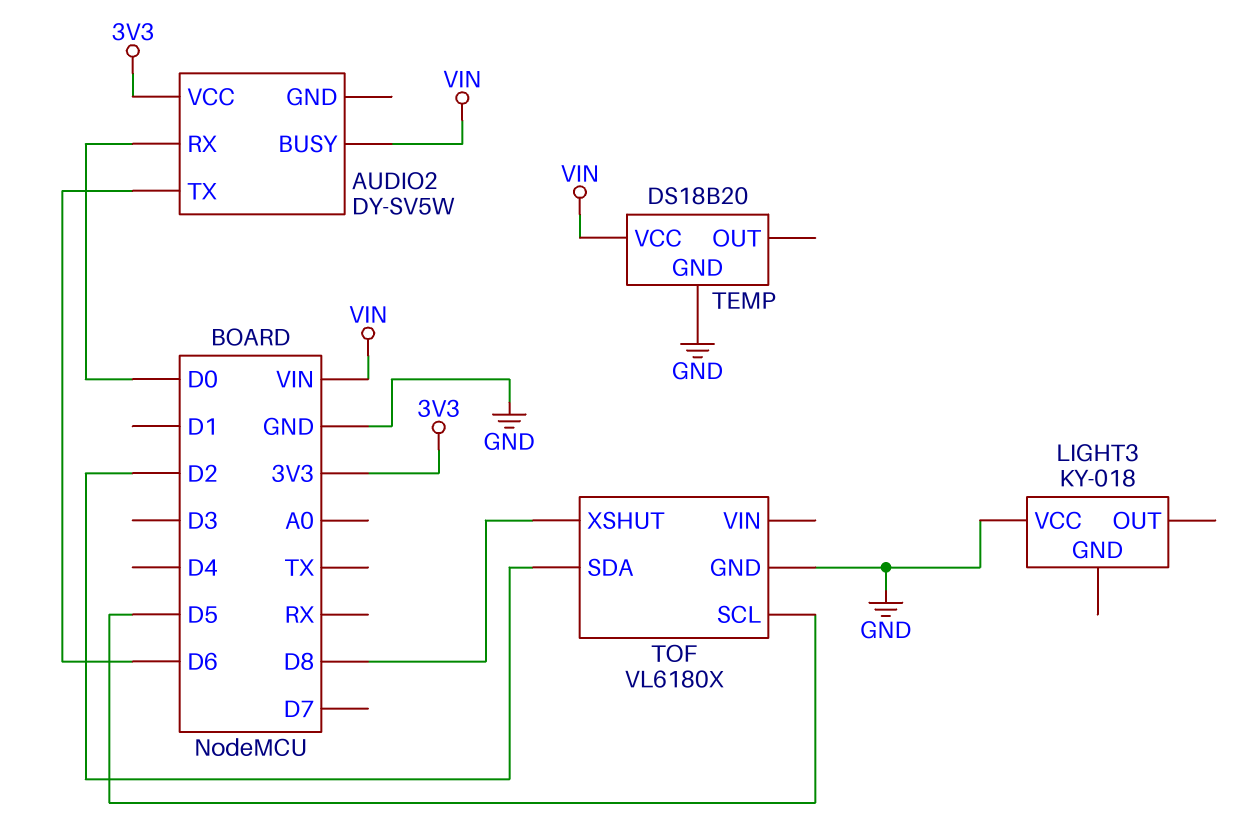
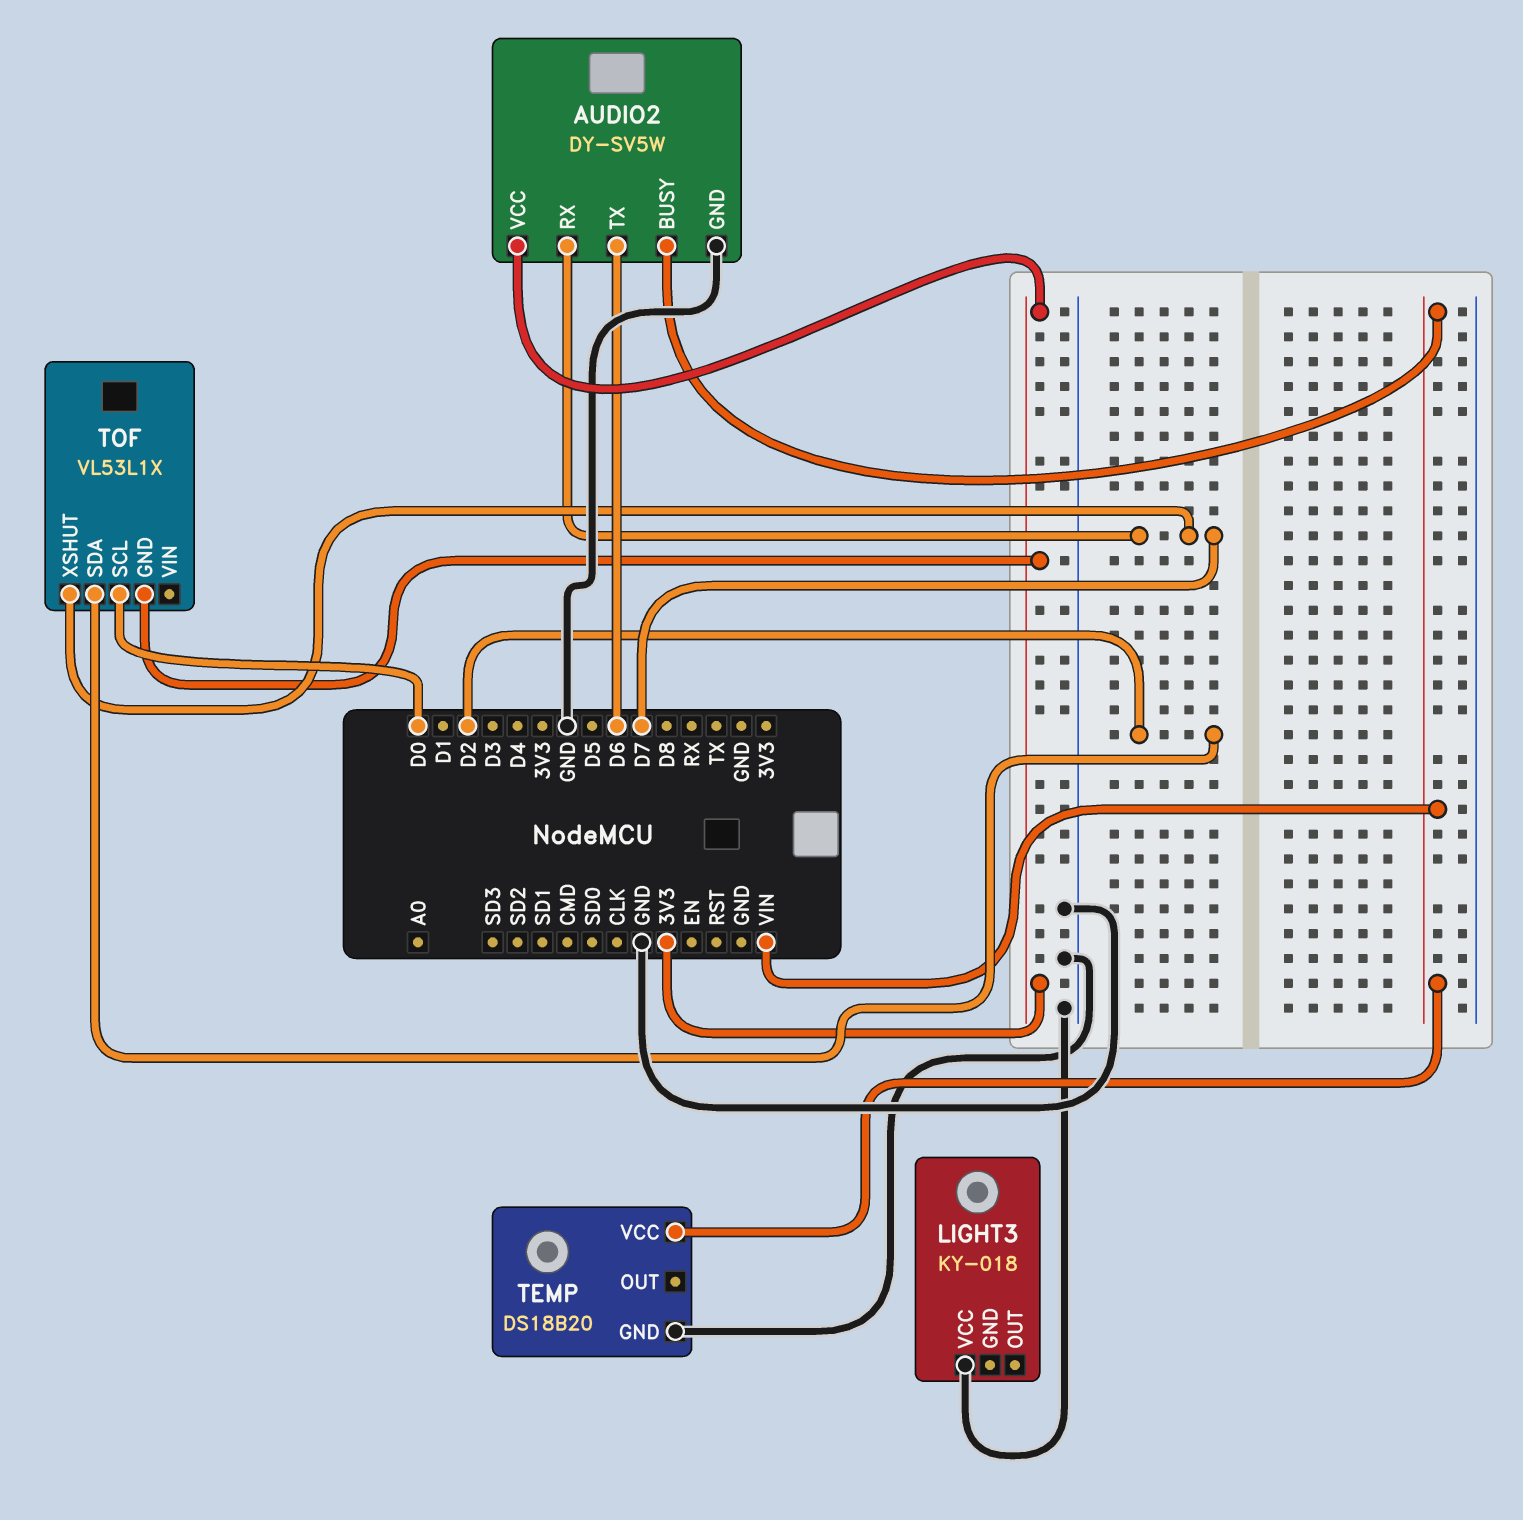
AUDIO2 pin GND: none -> GND
AUDIO2 pin RX: D0 -> D7
TOF: VL6180X -> VL53L1X
TOF pin GND: GND -> 3V3
TOF pin SCL: D5 -> D0
TOF pin XSHUT: D8 -> D7

